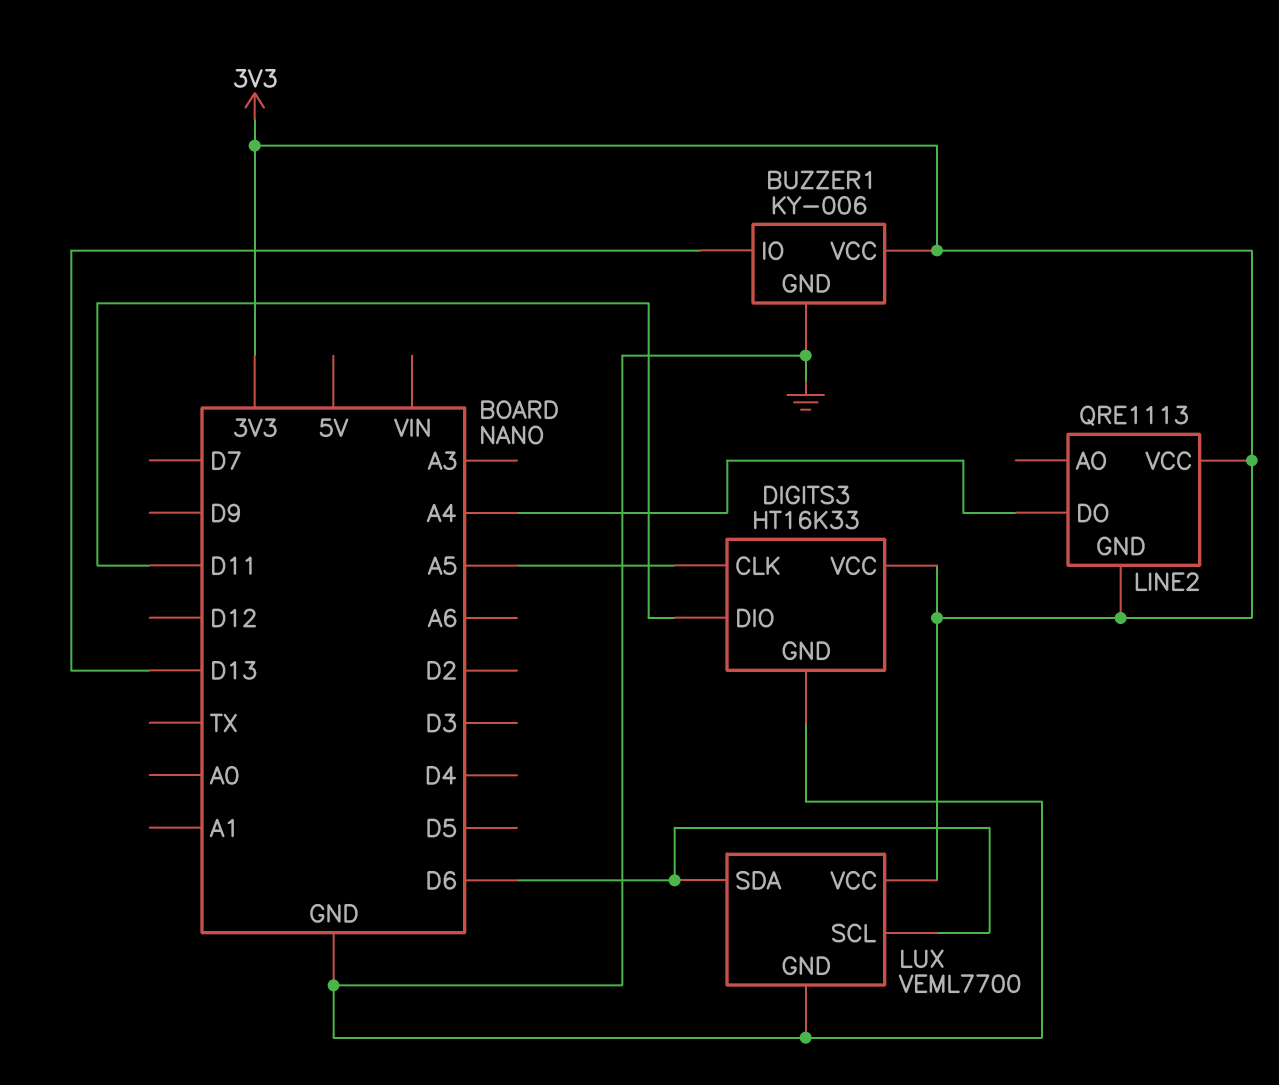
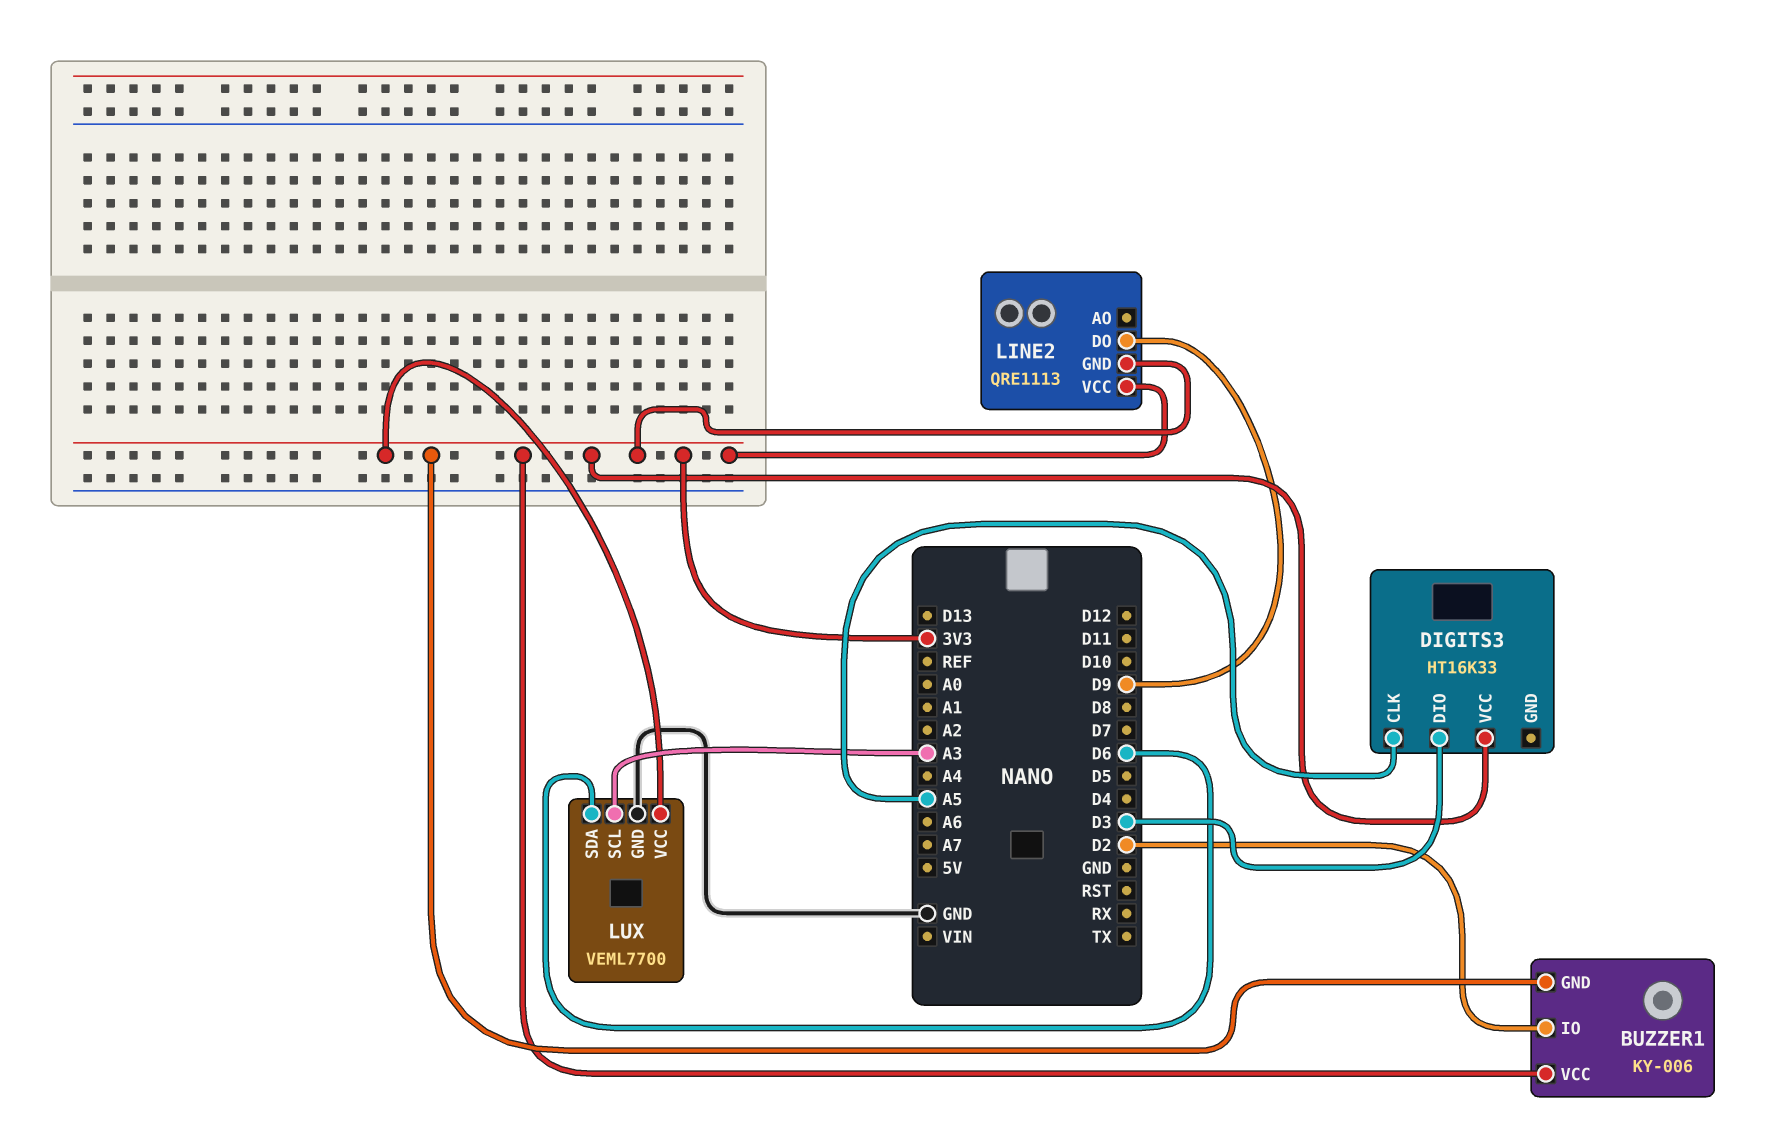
BUZZER1 pin GND: GND -> 3V3
BUZZER1 pin IO: D13 -> D2
DIGITS3 pin DIO: D11 -> D3
DIGITS3 pin GND: GND -> none
LINE2 pin DO: A4 -> D9
LUX pin SCL: D6 -> A3

